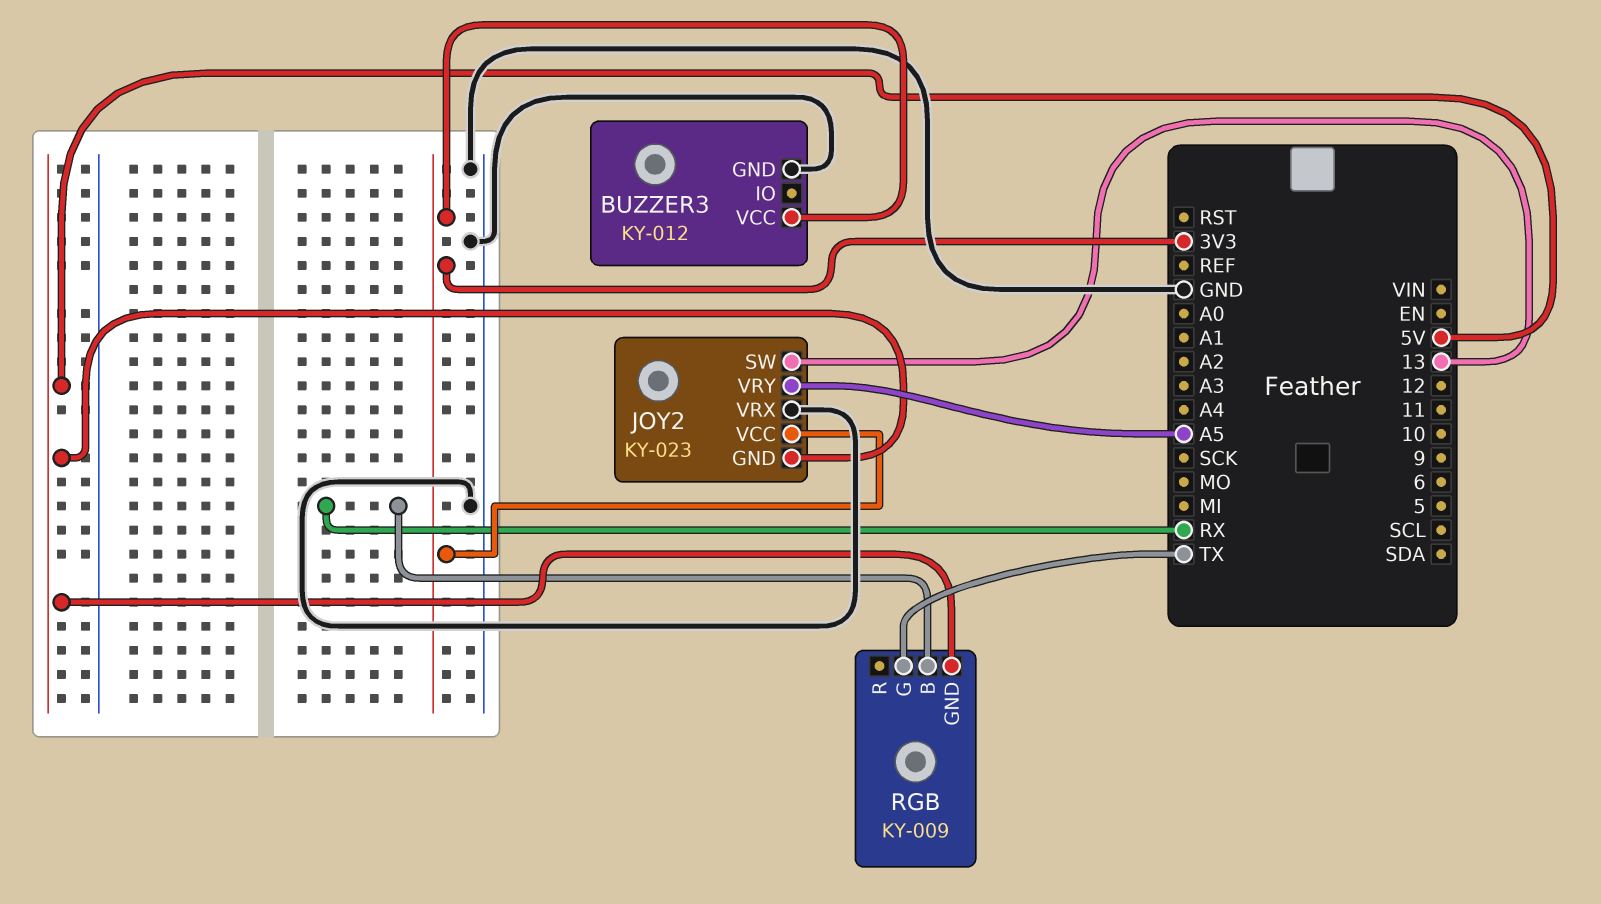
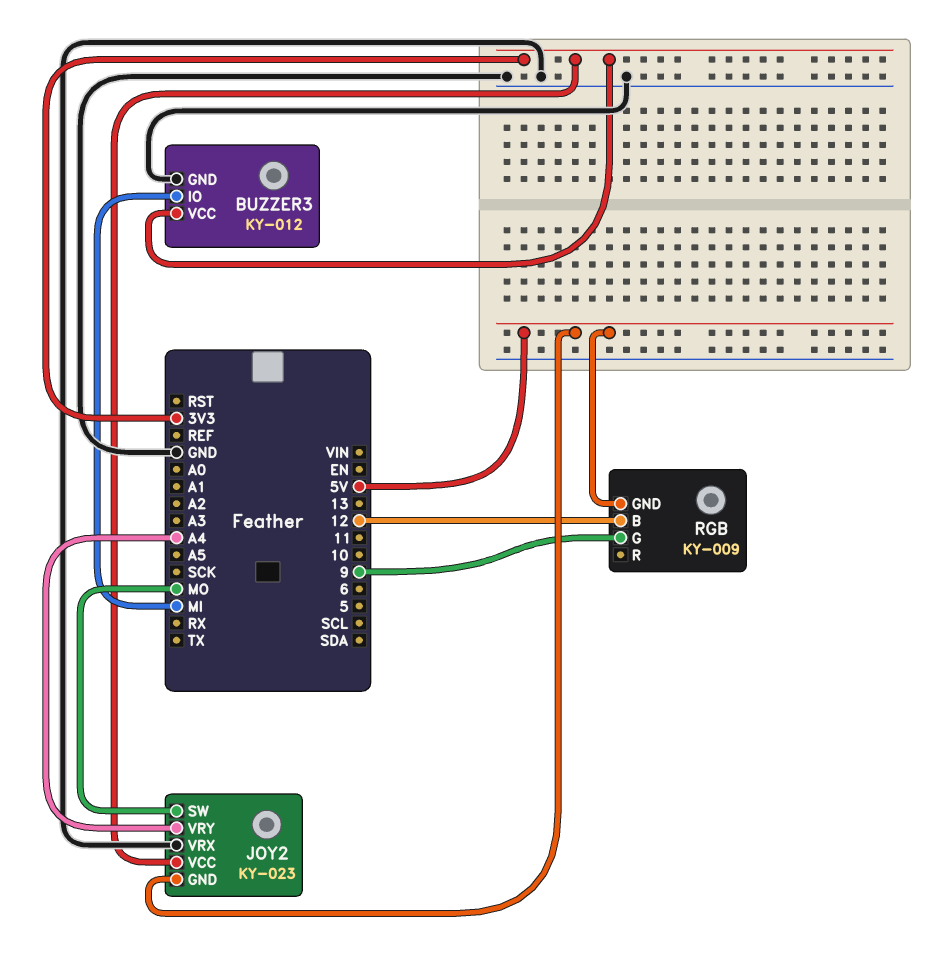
BUZZER3 pin IO: none -> MI
JOY2 pin SW: 13 -> MO
JOY2 pin VRY: A5 -> A4
RGB pin B: RX -> 12
RGB pin G: TX -> 9

